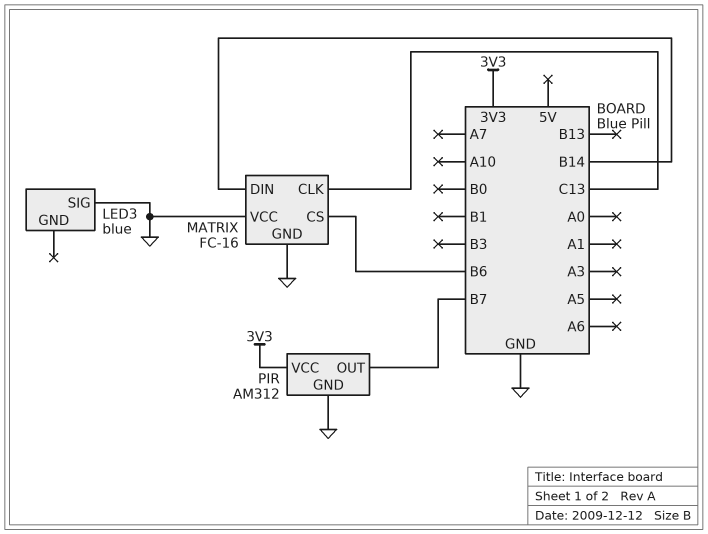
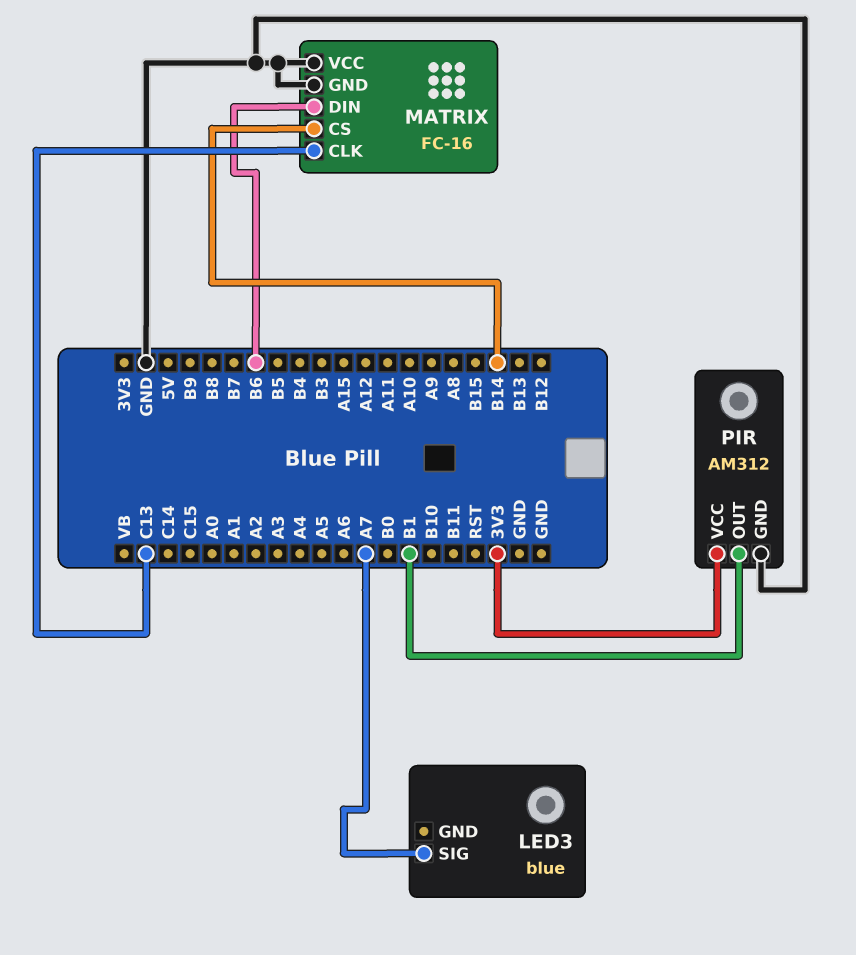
LED3 pin SIG: GND -> A7
MATRIX pin CS: B6 -> B14
MATRIX pin DIN: B14 -> B6
PIR pin OUT: B7 -> B1

